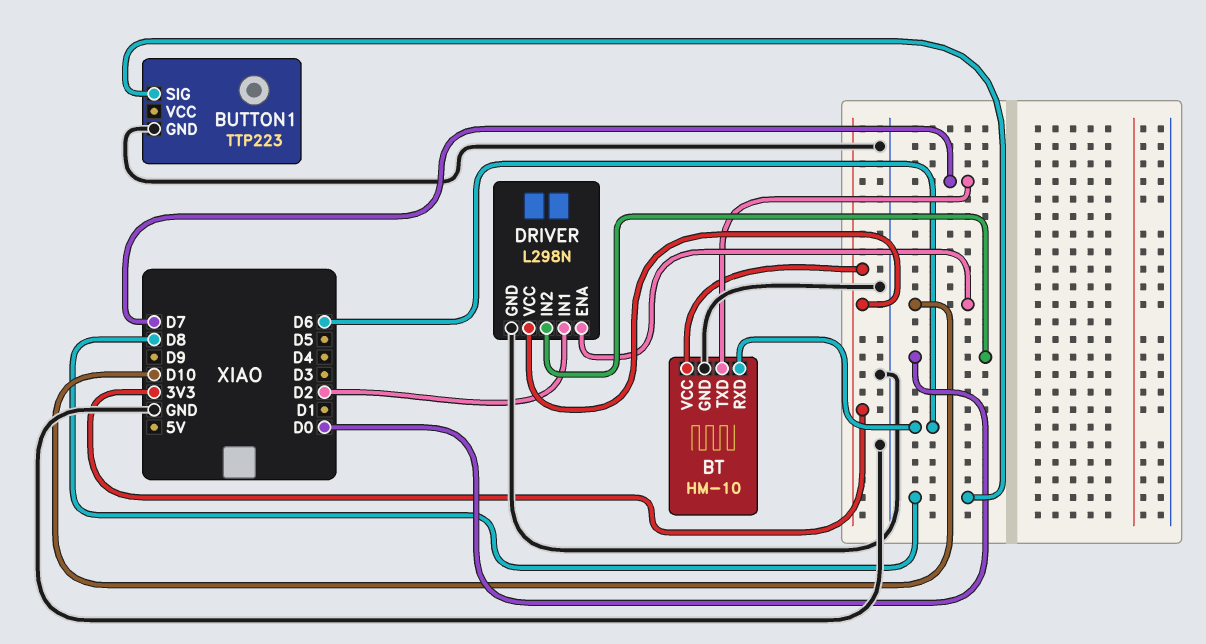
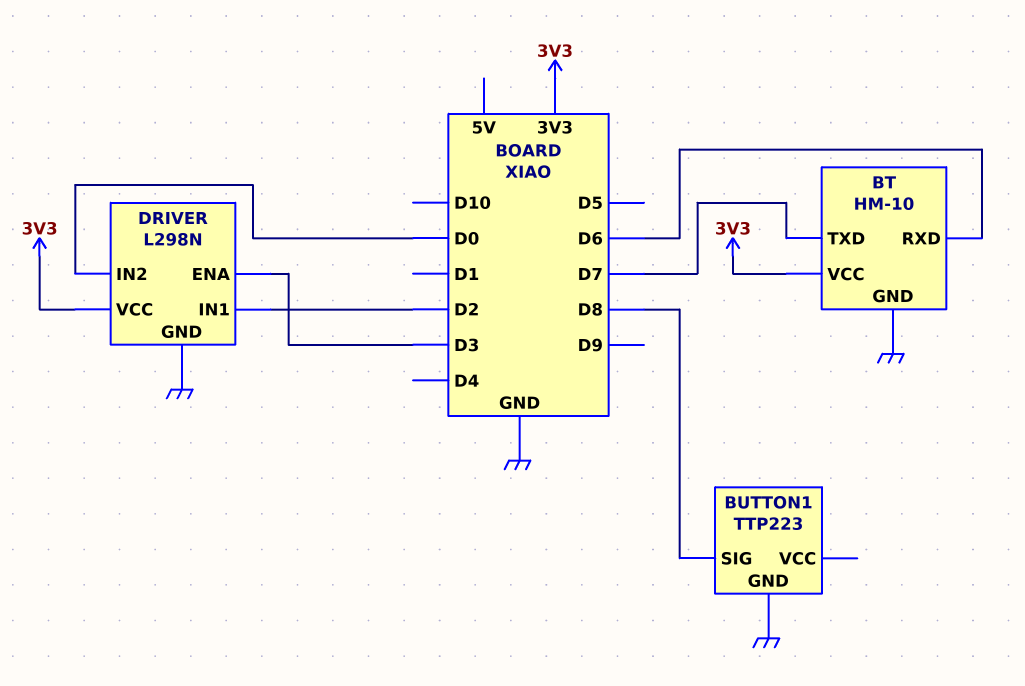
DRIVER pin ENA: D10 -> D3

